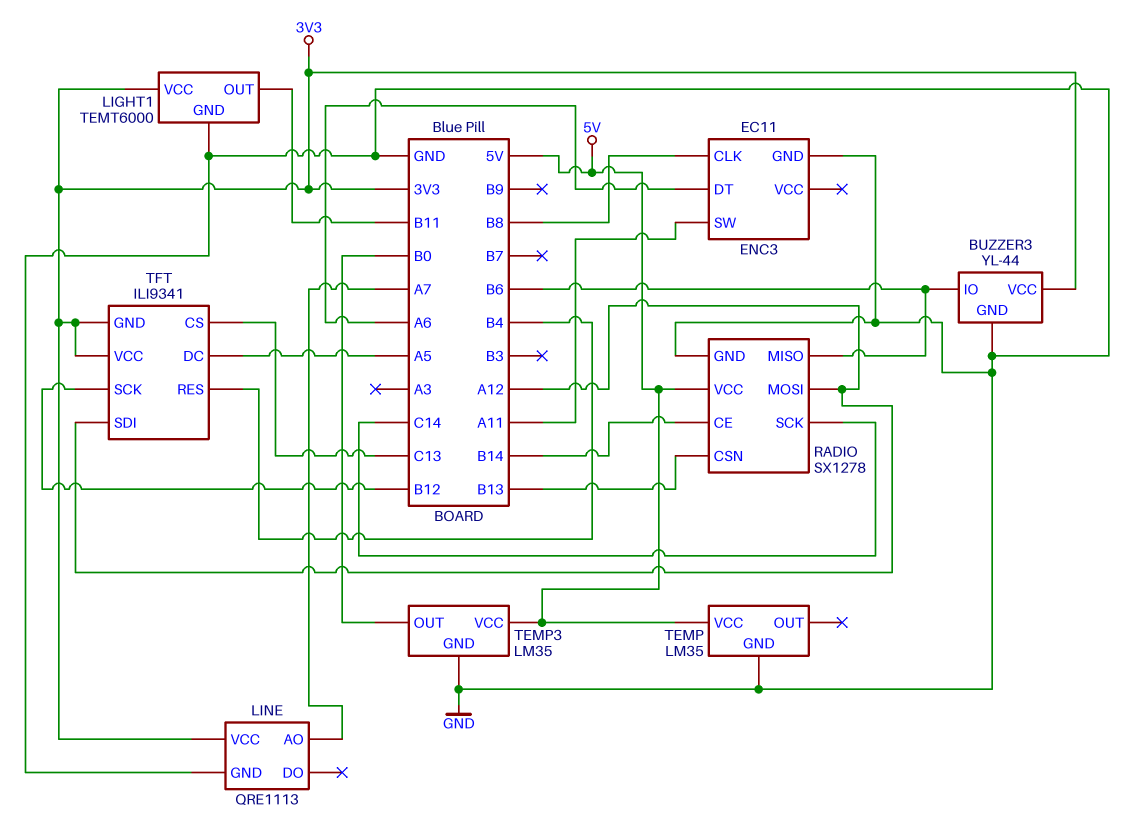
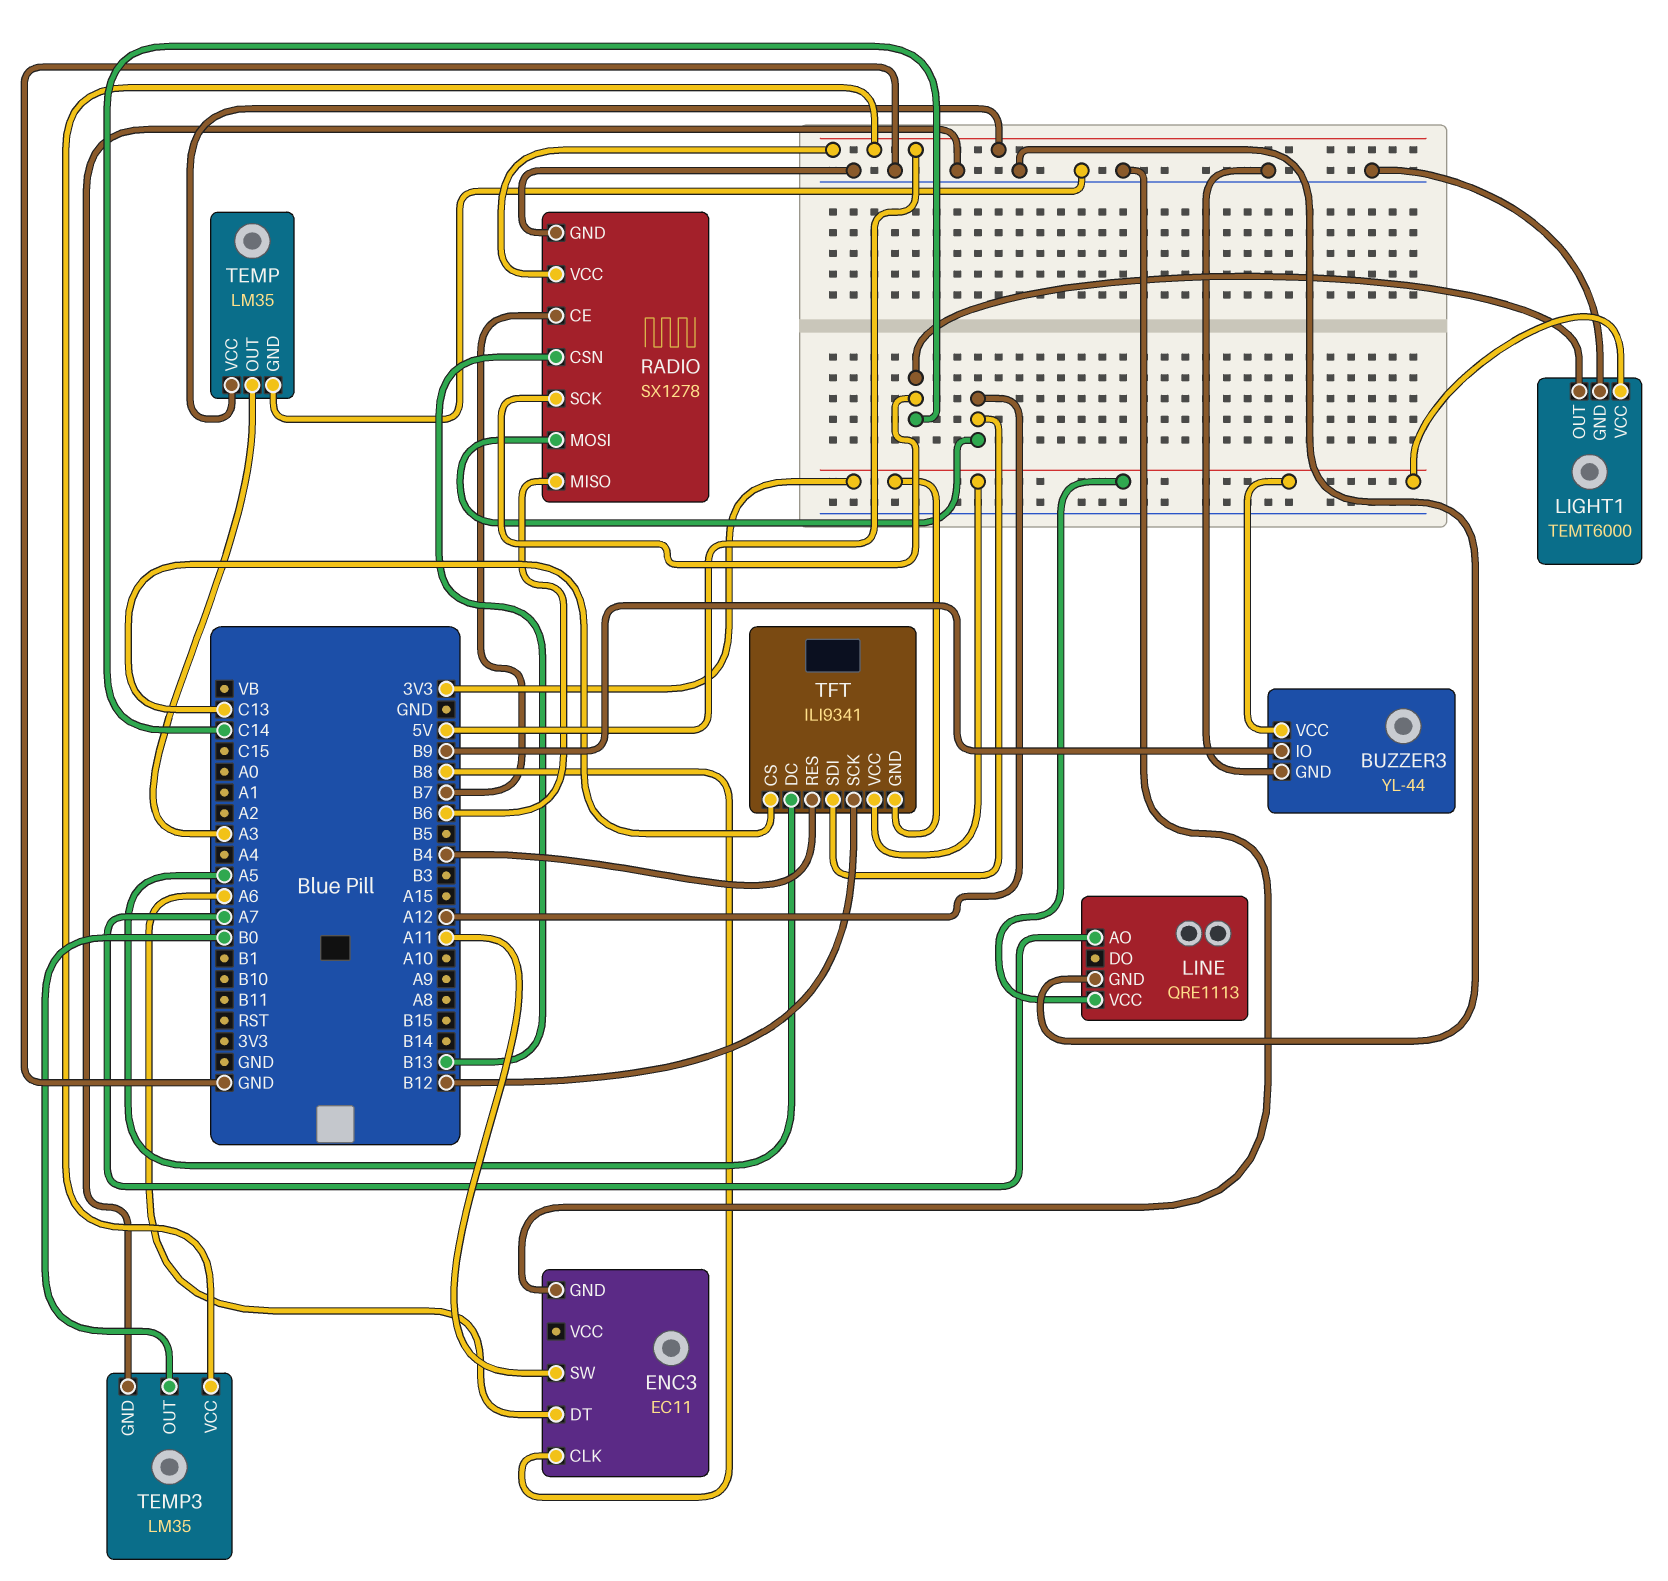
BUZZER3 pin IO: B6 -> B9
LIGHT1 pin OUT: B11 -> C14
RADIO pin CE: B14 -> B7
TEMP pin OUT: none -> A3

